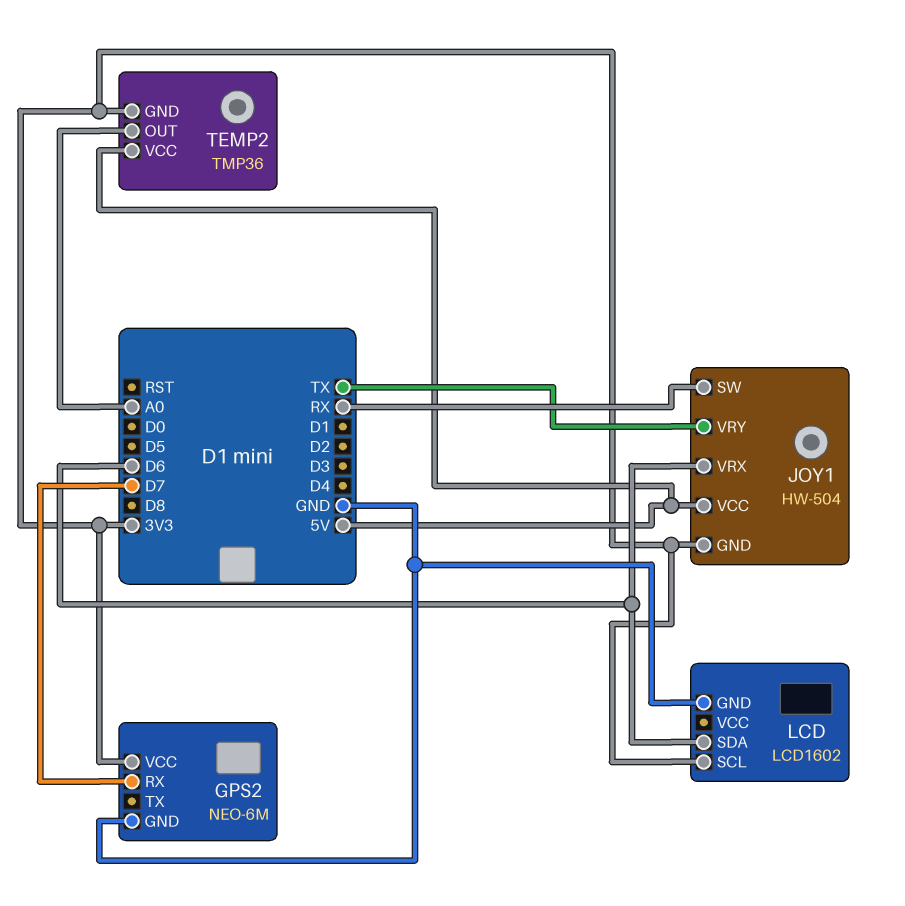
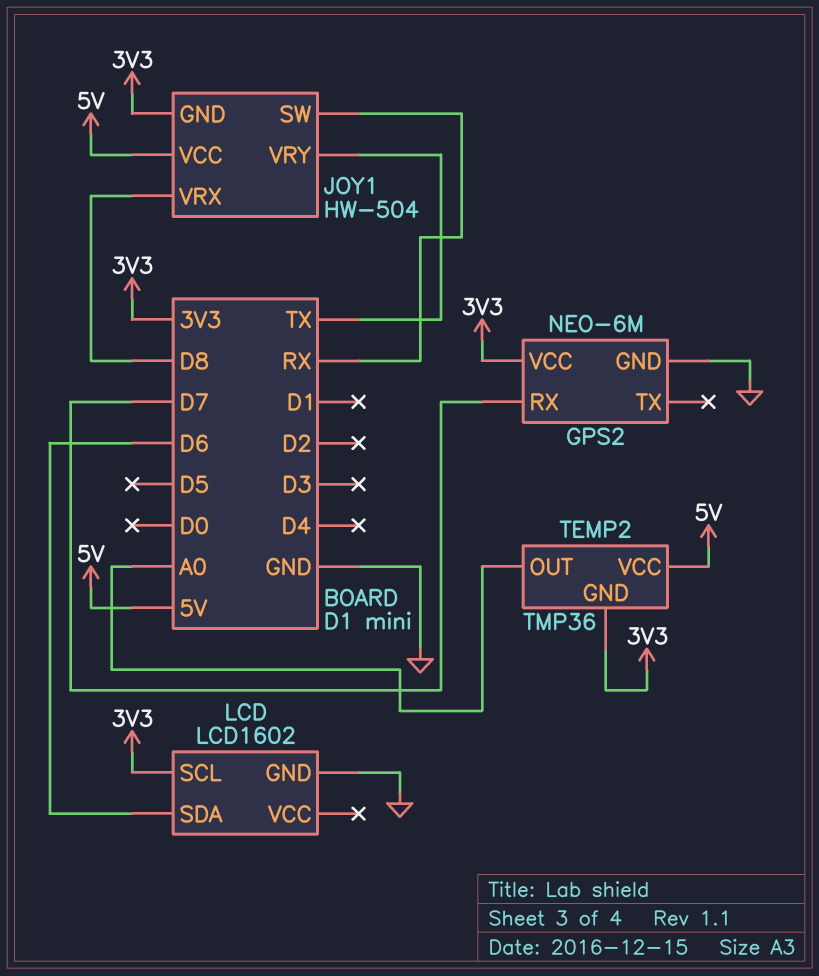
JOY1 pin VRX: D6 -> D8

